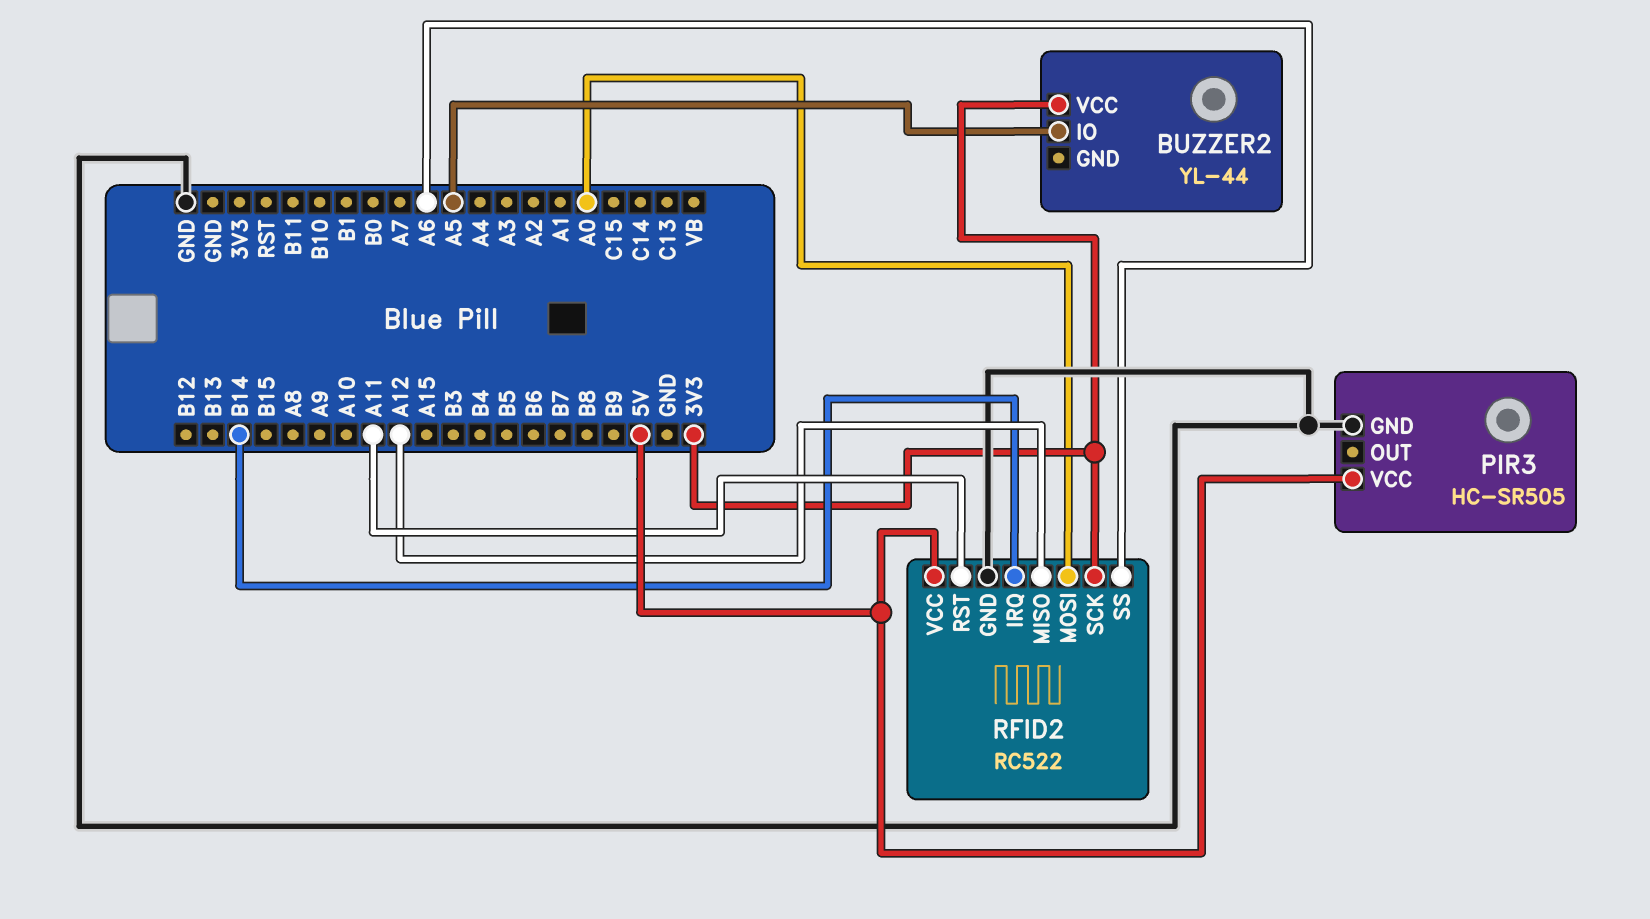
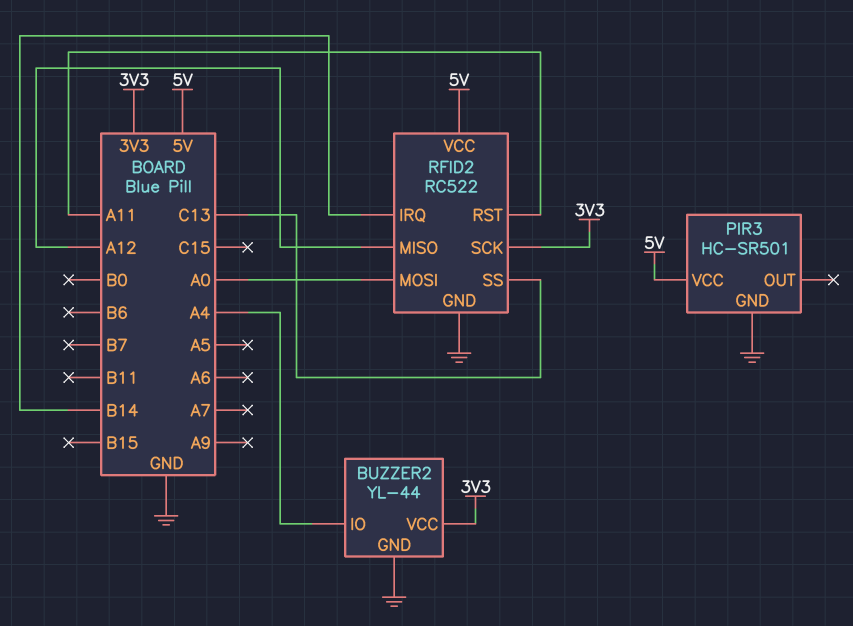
BUZZER2 pin GND: none -> GND
BUZZER2 pin IO: A5 -> A4
PIR3: HC-SR505 -> HC-SR501
RFID2 pin SS: A6 -> C13

